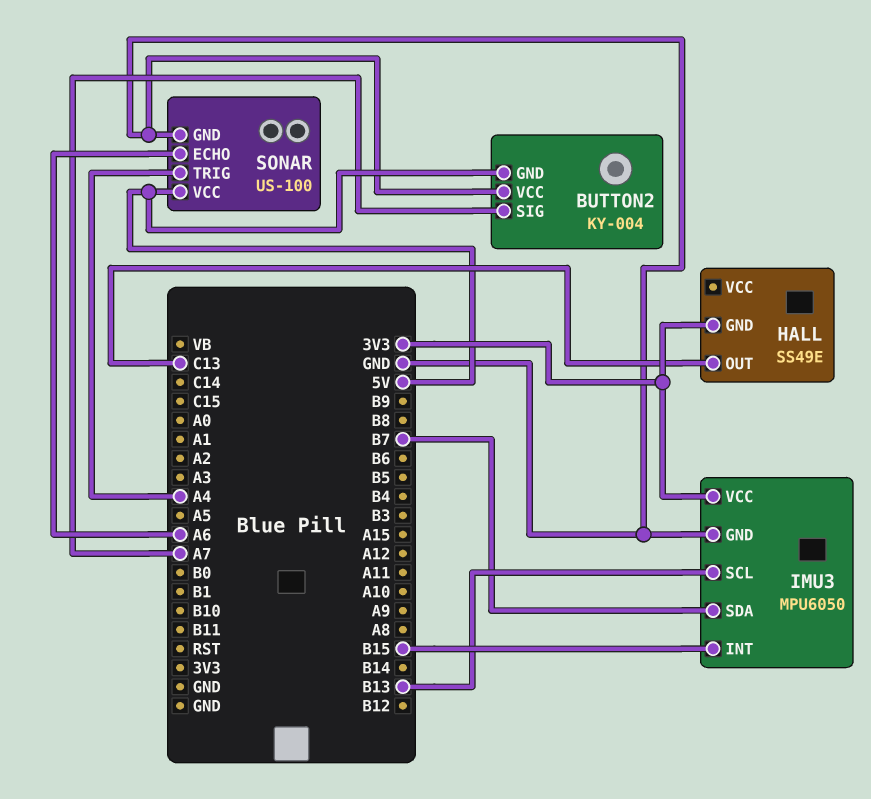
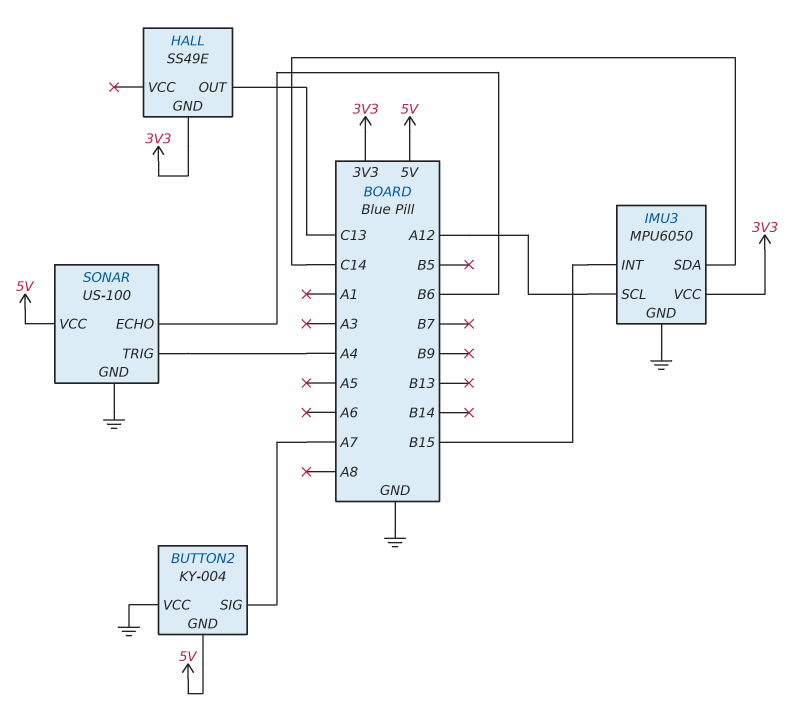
IMU3 pin SCL: B13 -> A12
IMU3 pin SDA: B7 -> C14
SONAR pin ECHO: A6 -> B6

